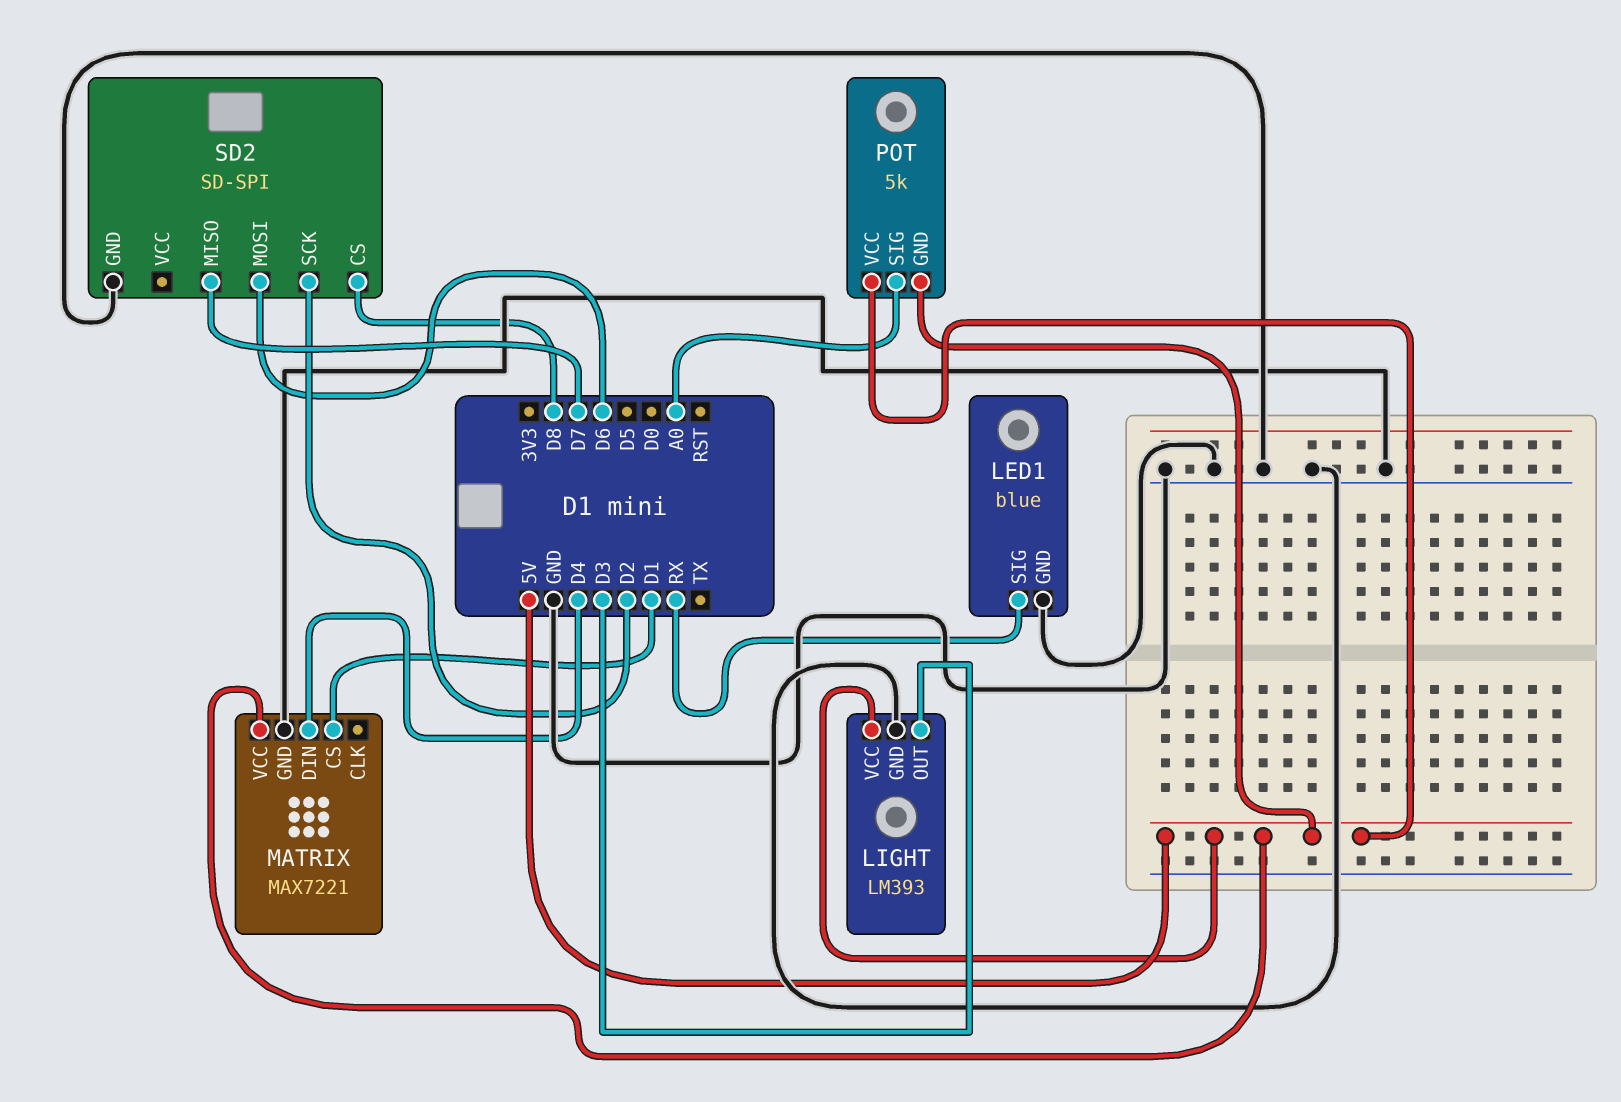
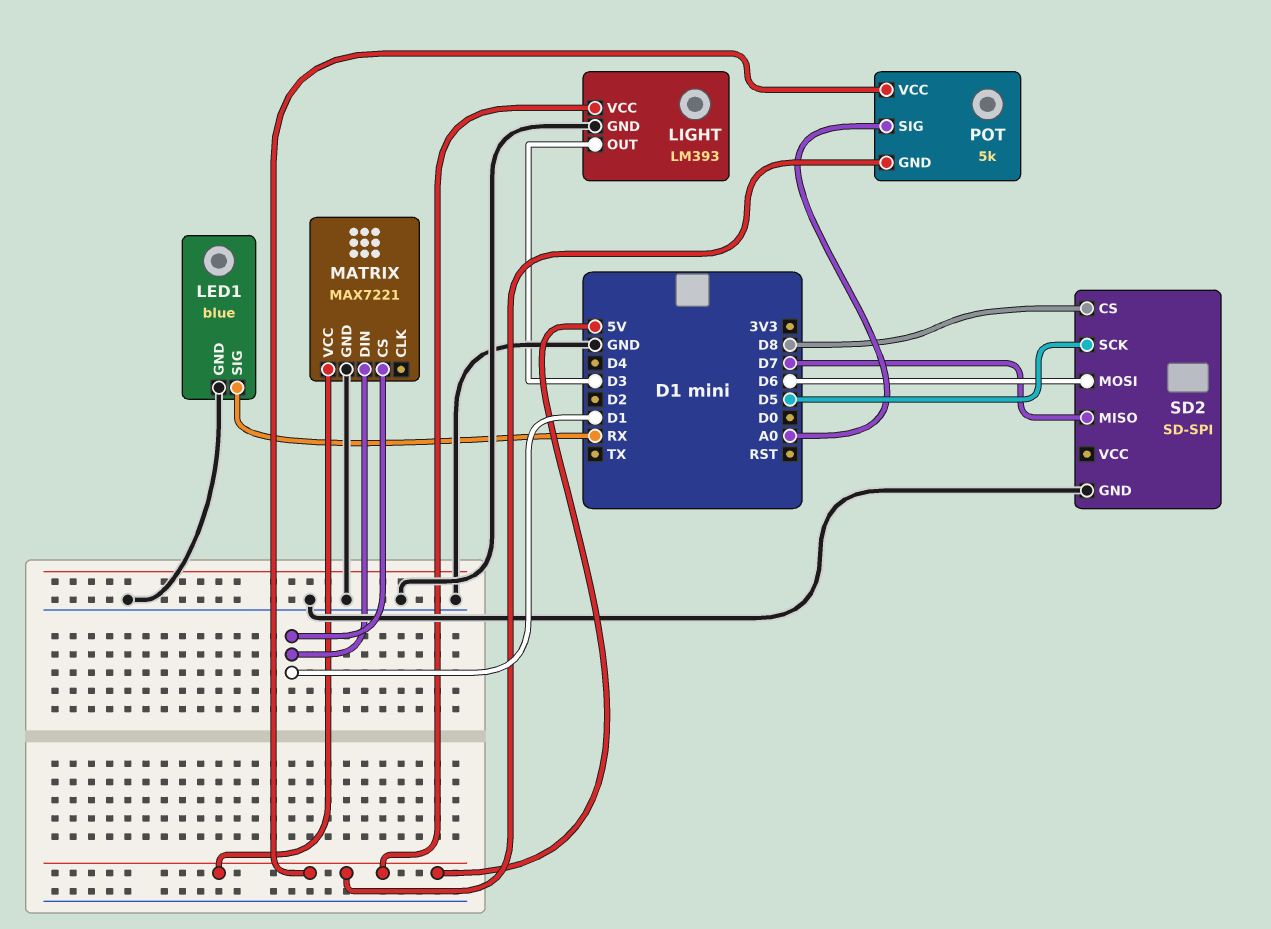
MATRIX pin DIN: D4 -> D1
SD2 pin SCK: D2 -> D5

